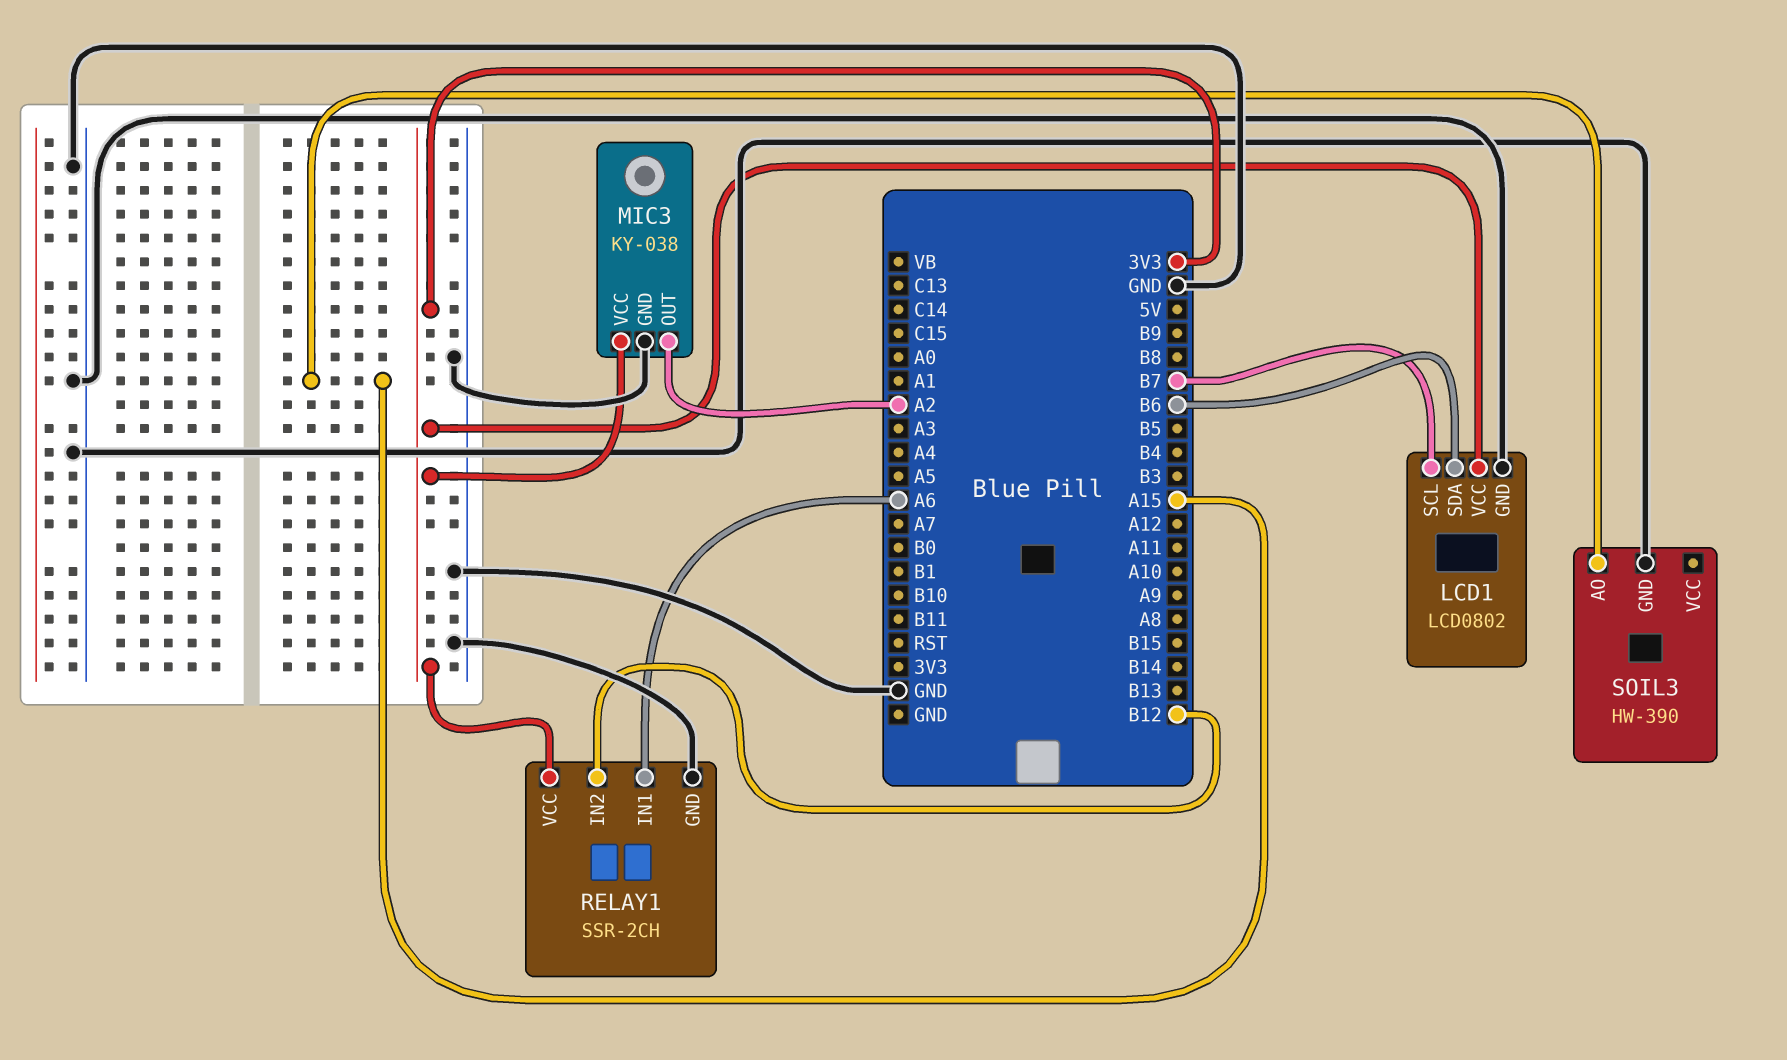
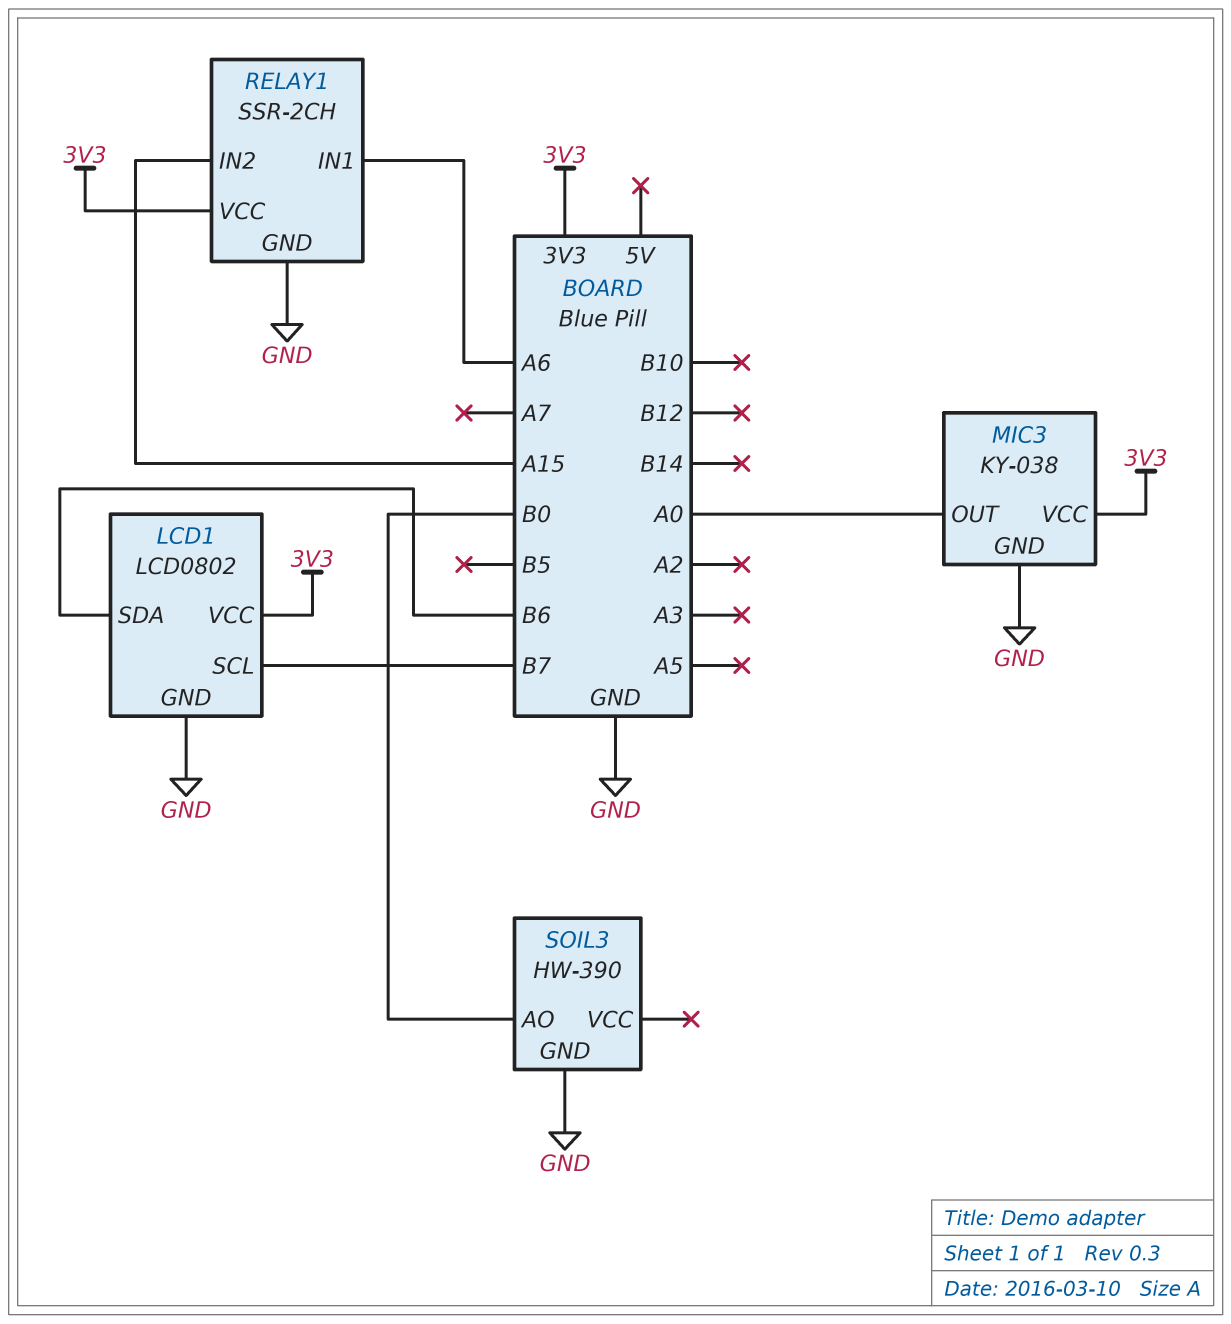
MIC3 pin OUT: A2 -> A0
RELAY1 pin IN2: B12 -> A15
SOIL3 pin AO: A15 -> B0

